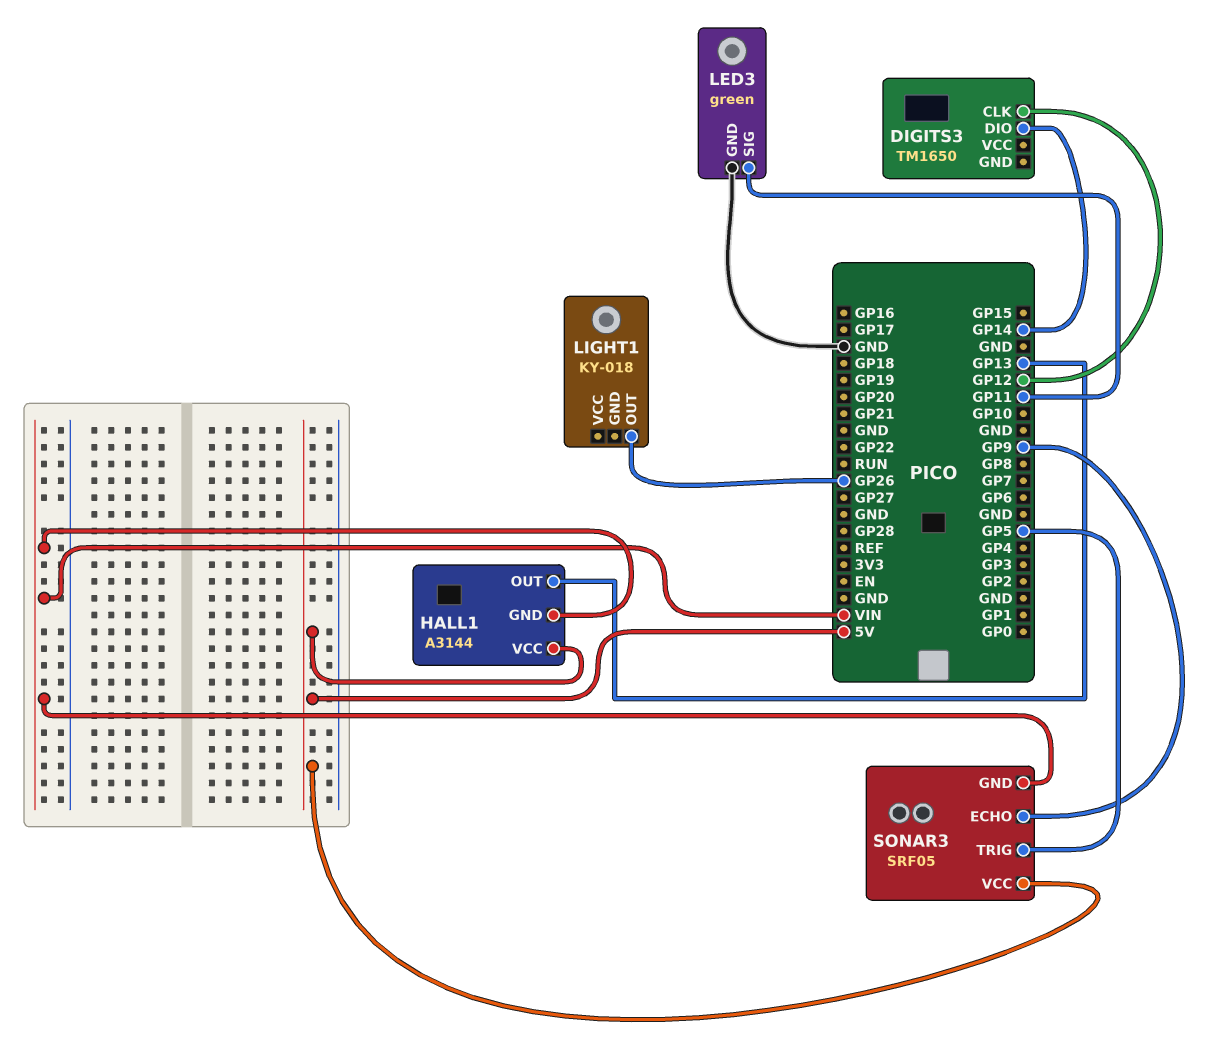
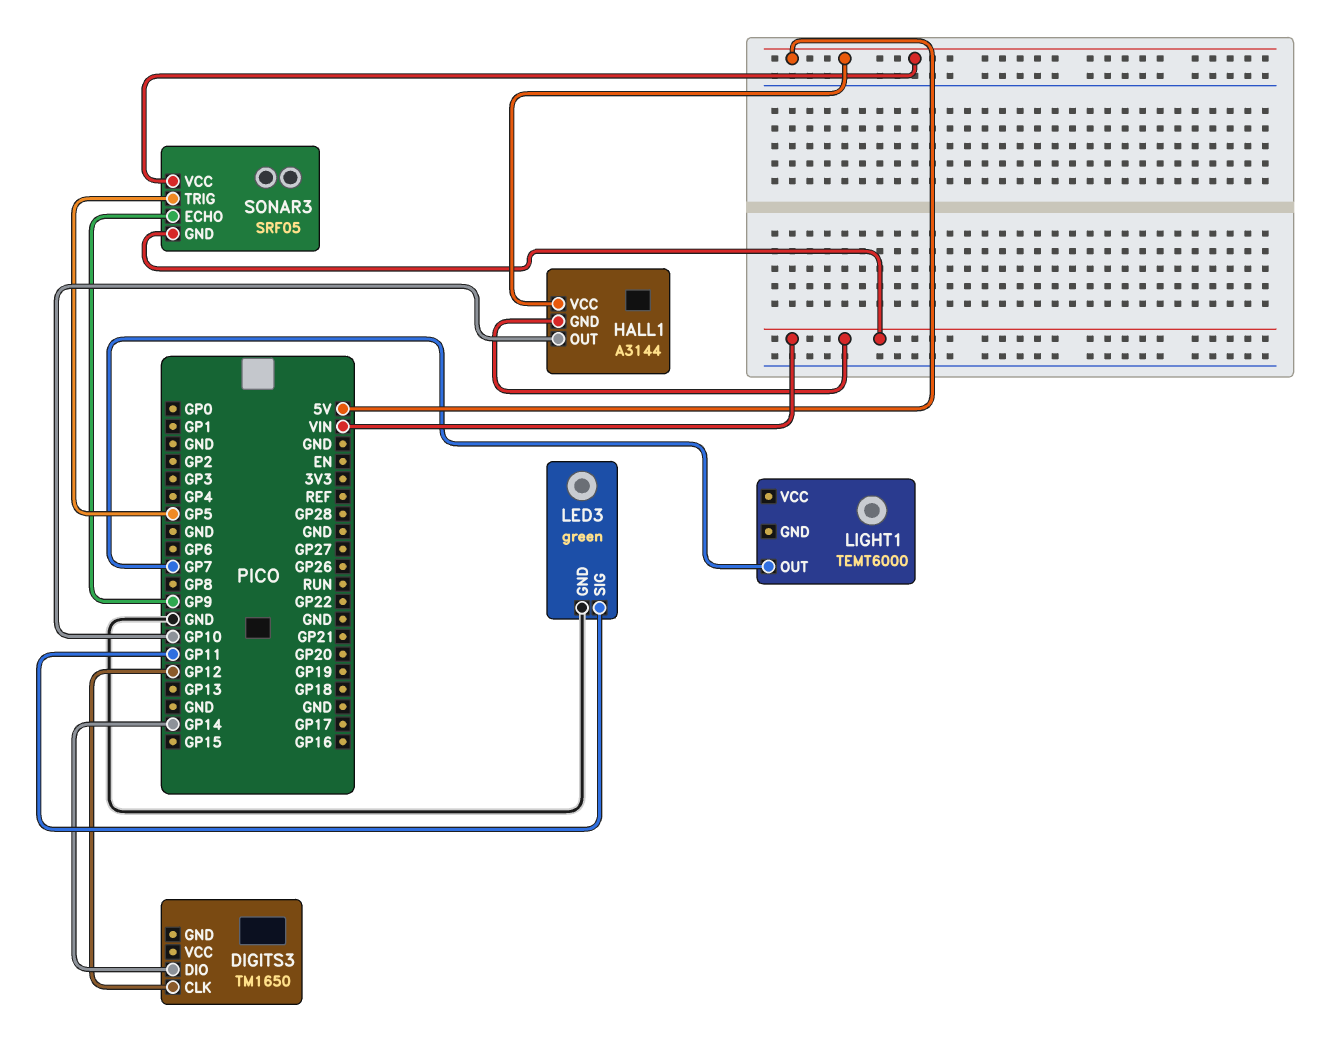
HALL1 pin OUT: GP13 -> GP10
LIGHT1: KY-018 -> TEMT6000
LIGHT1 pin OUT: GP26 -> GP7

